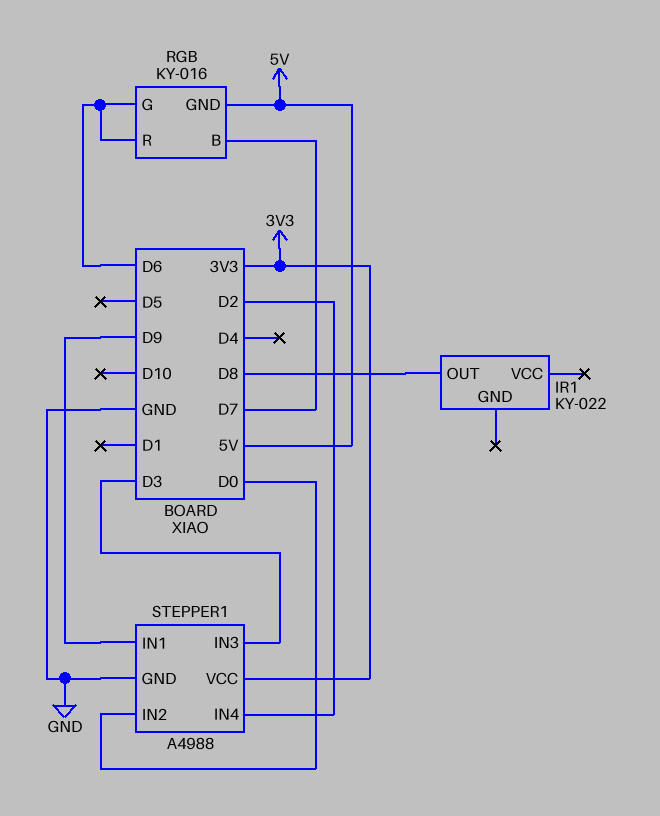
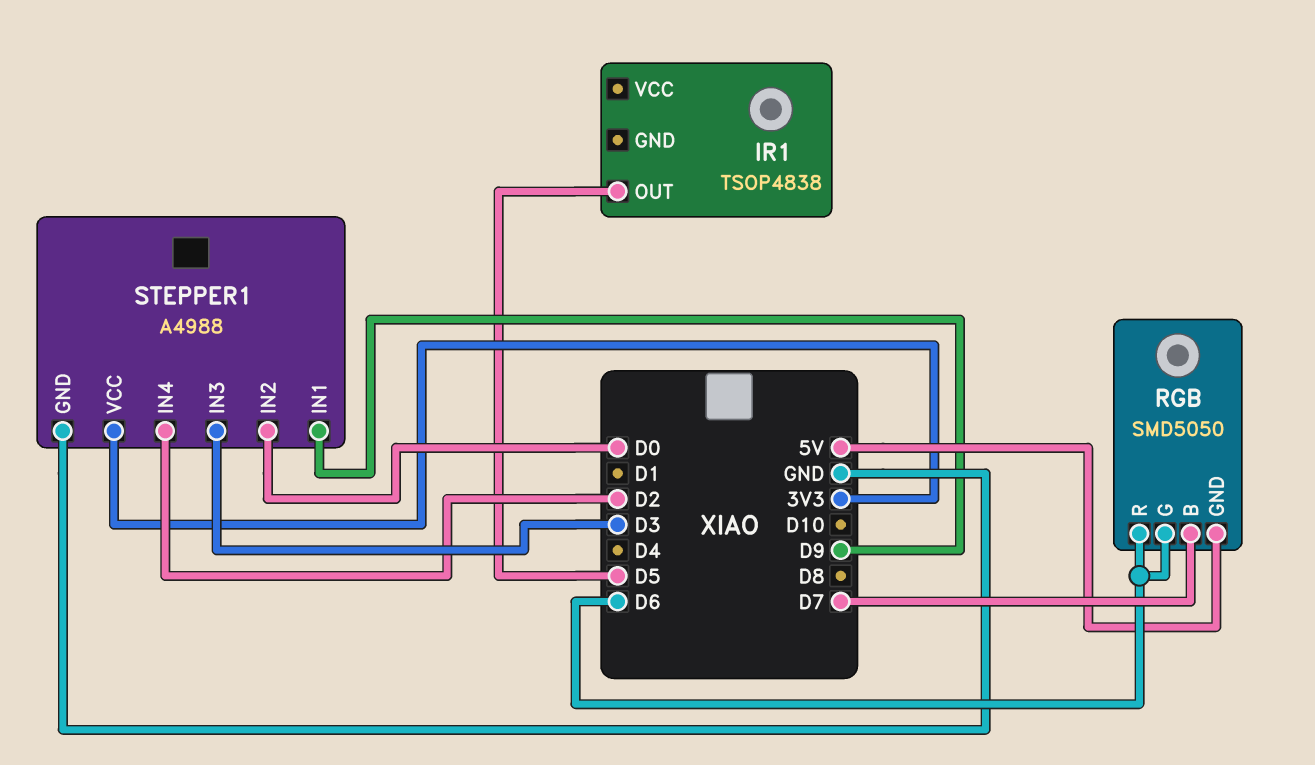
IR1: KY-022 -> TSOP4838
IR1 pin OUT: D8 -> D5
RGB: KY-016 -> SMD5050

